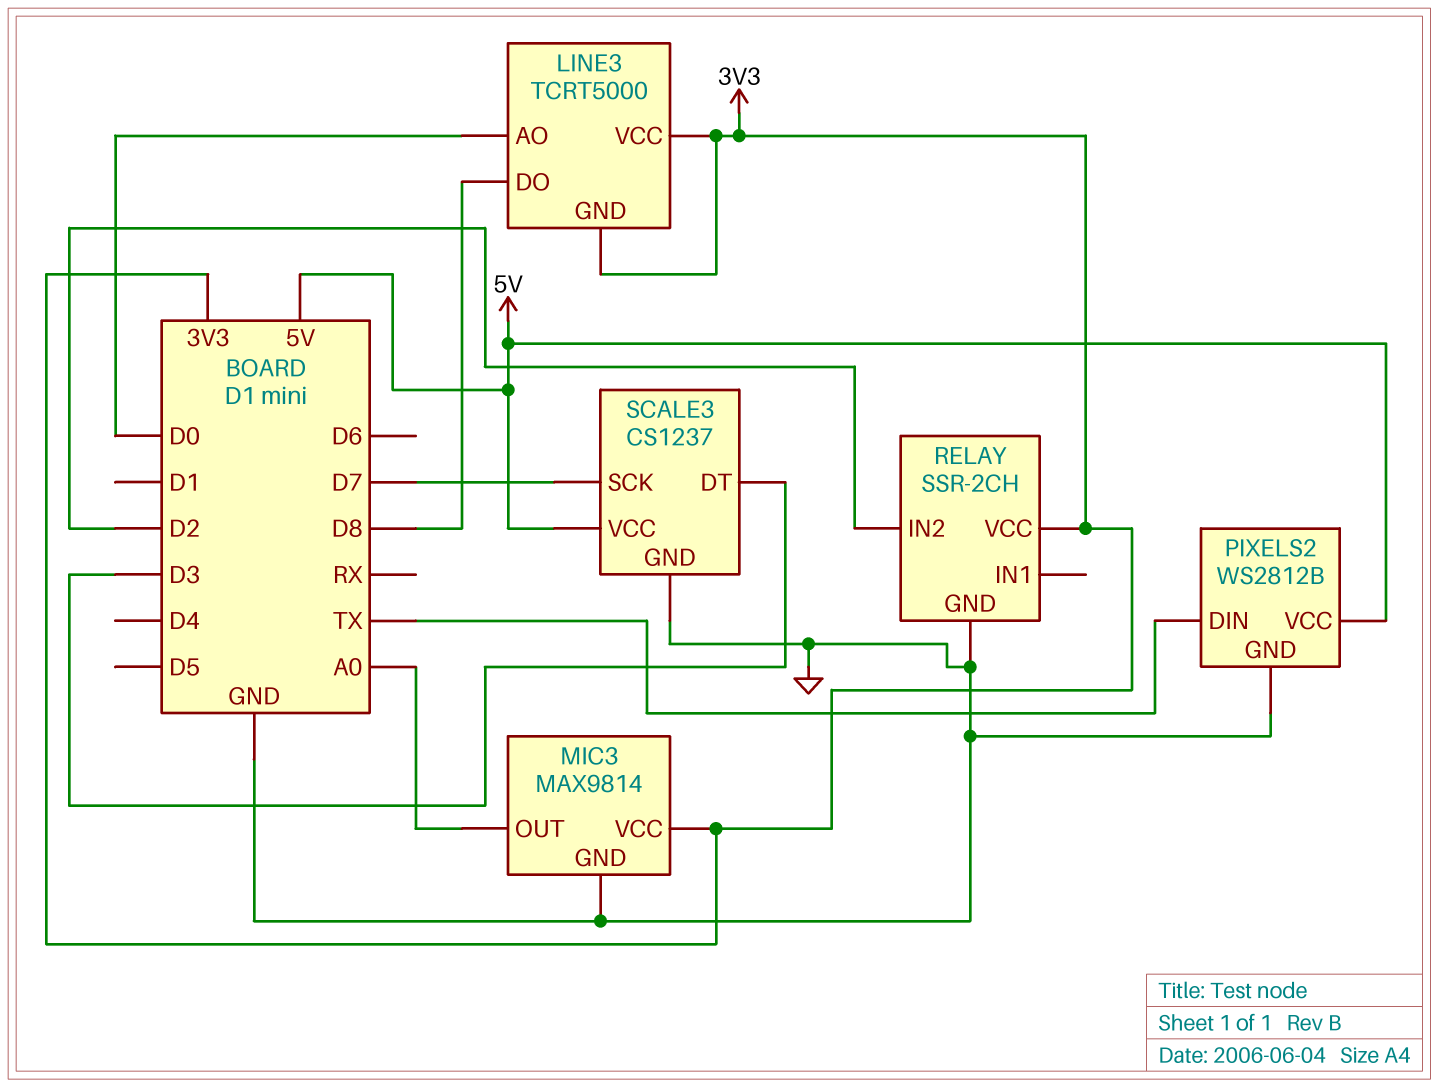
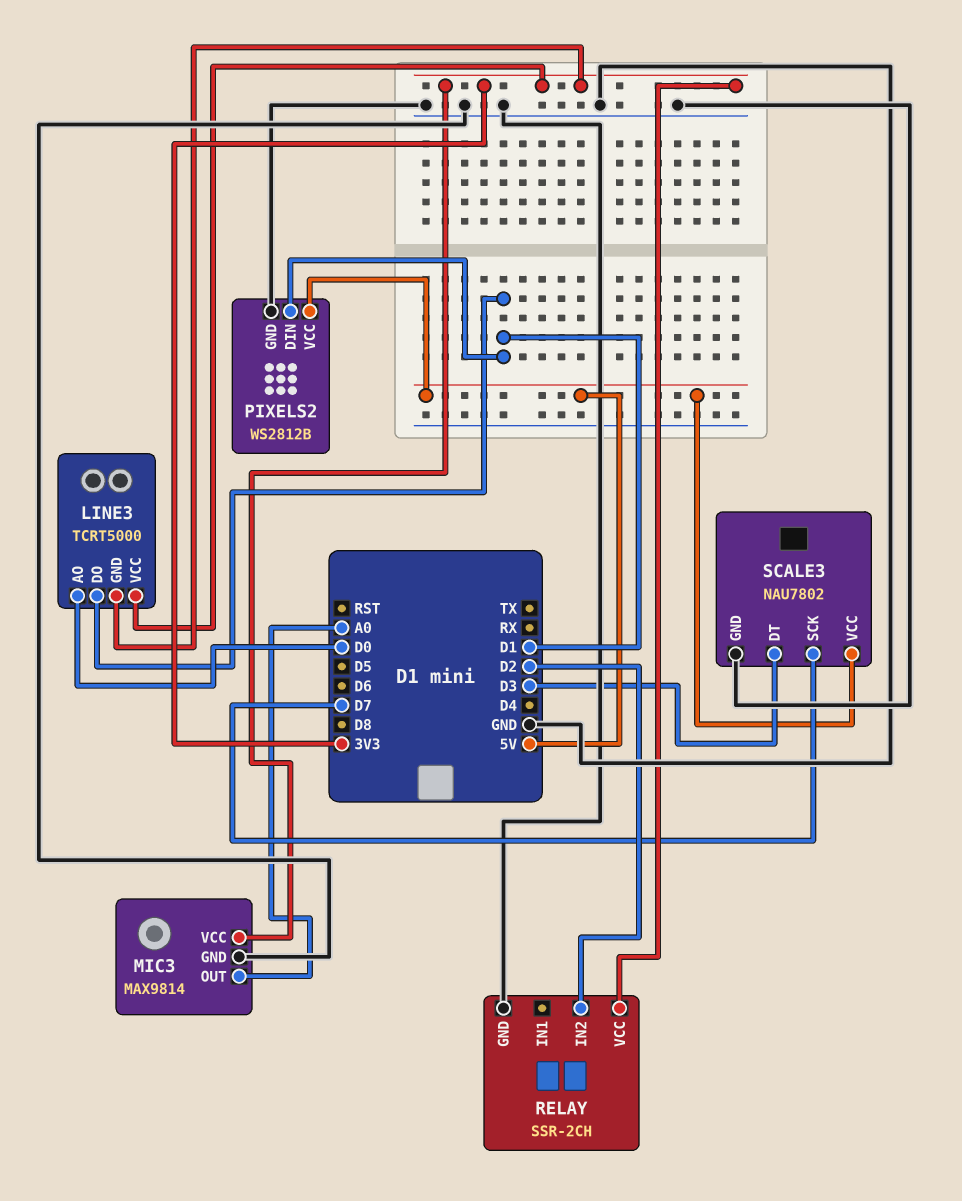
LINE3 pin DO: D8 -> D1
PIXELS2 pin DIN: TX -> D1
SCALE3: CS1237 -> NAU7802

